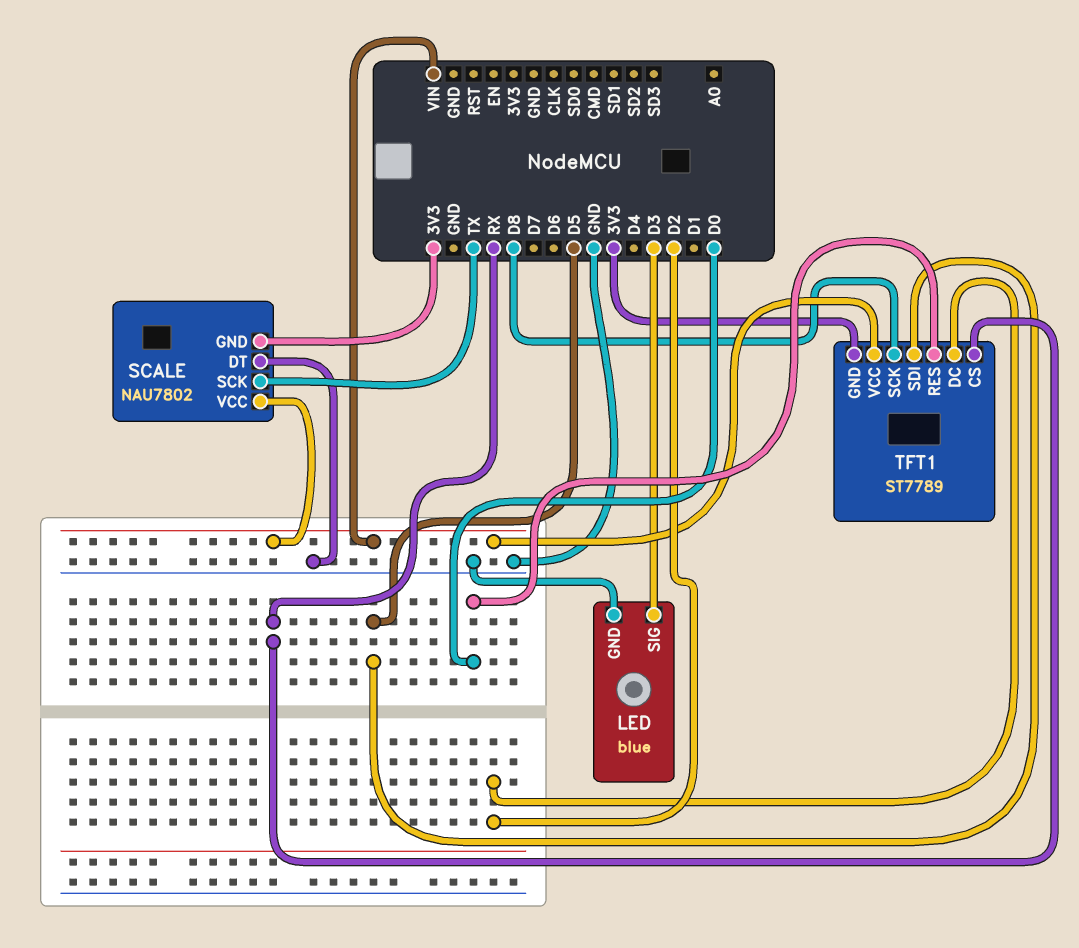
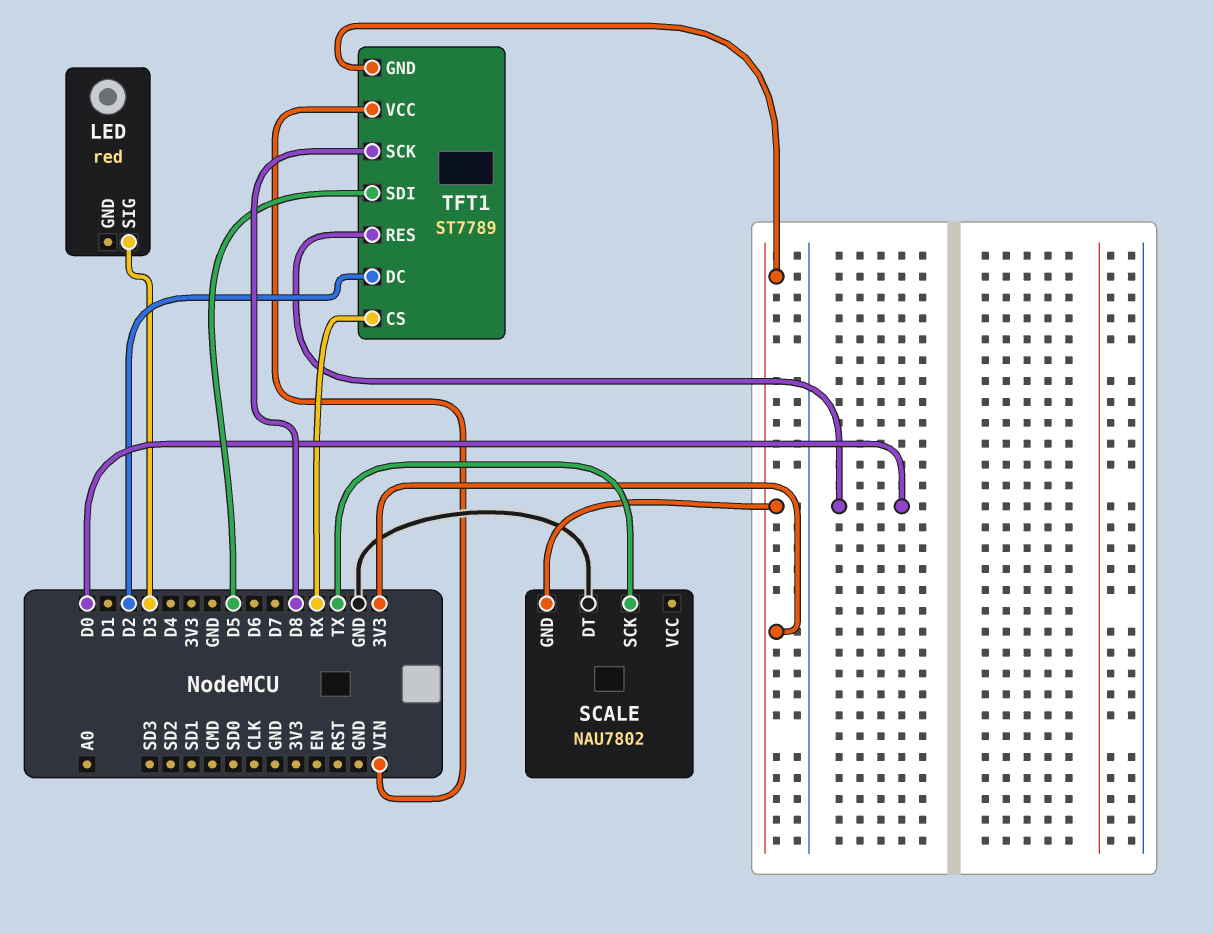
LED: blue -> red
LED pin GND: GND -> none
SCALE pin VCC: VIN -> none

